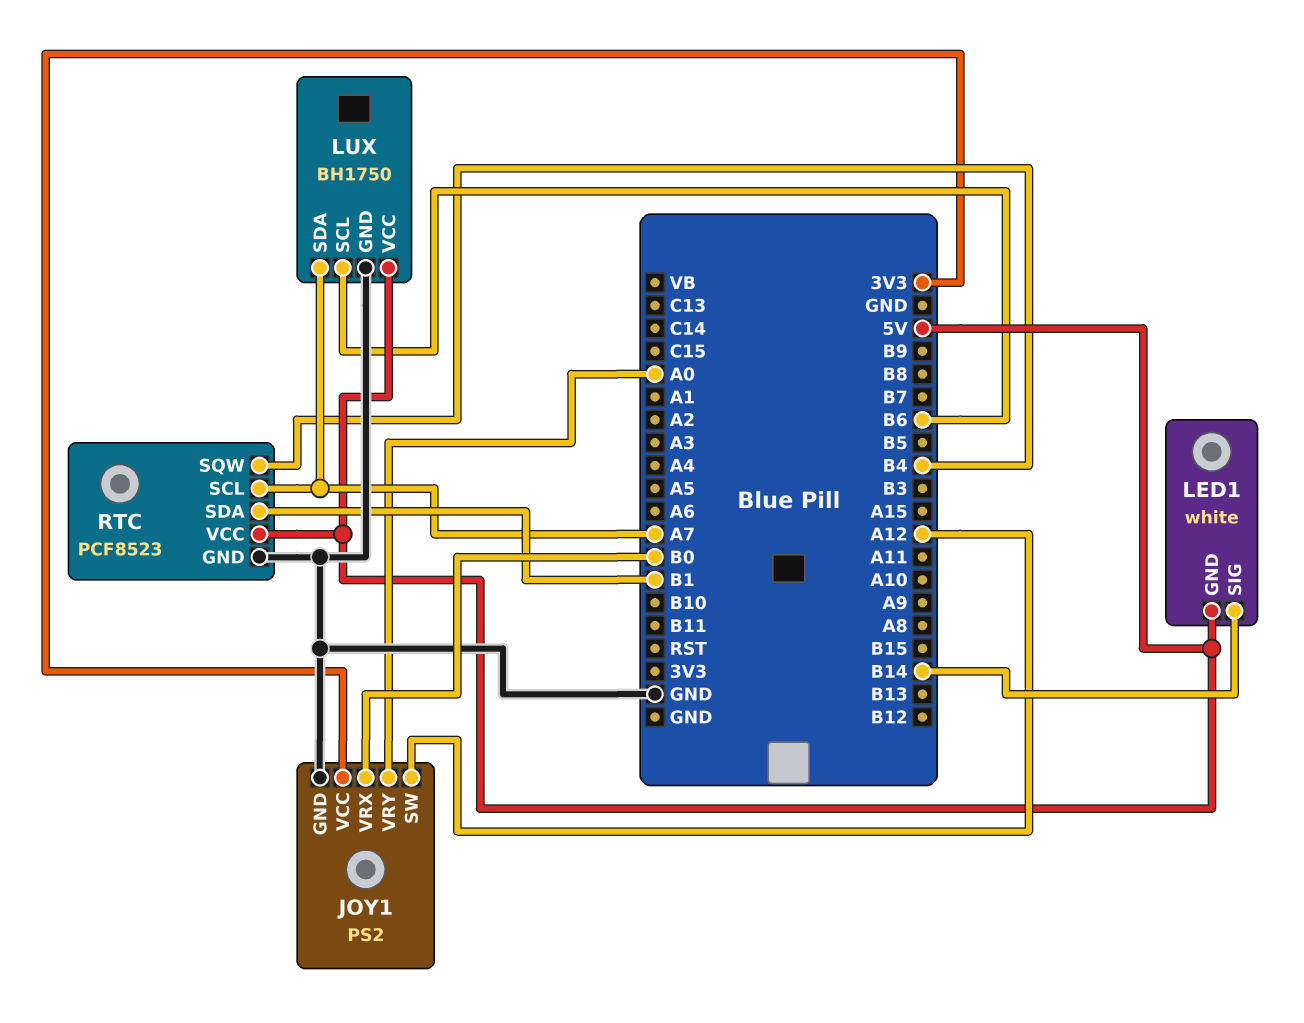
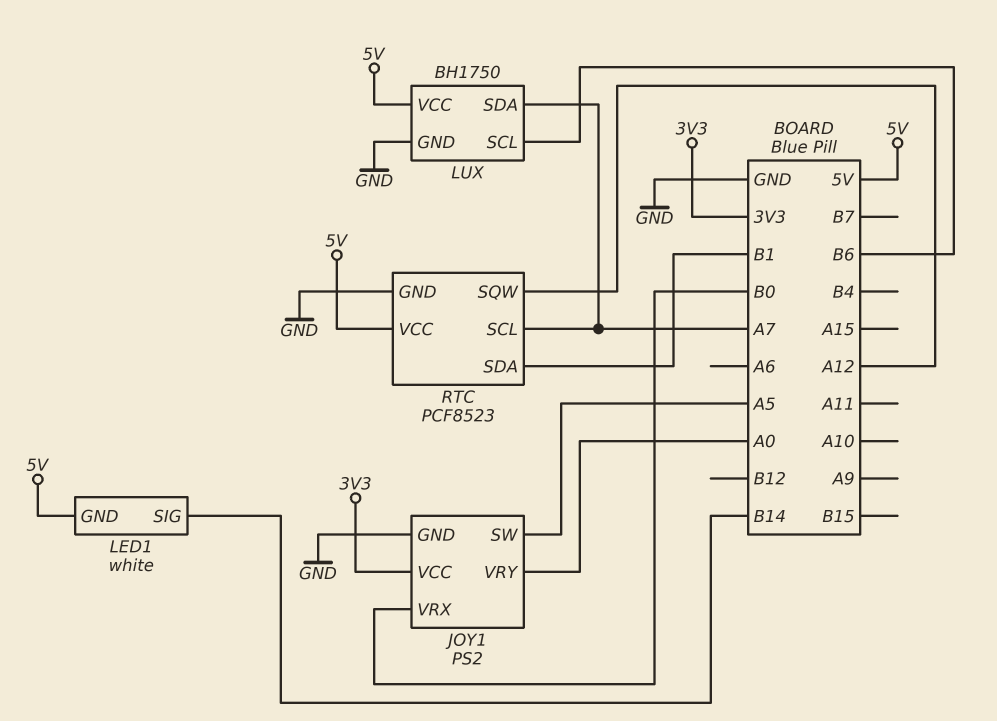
JOY1 pin SW: A12 -> A5
RTC pin SQW: B4 -> A12

